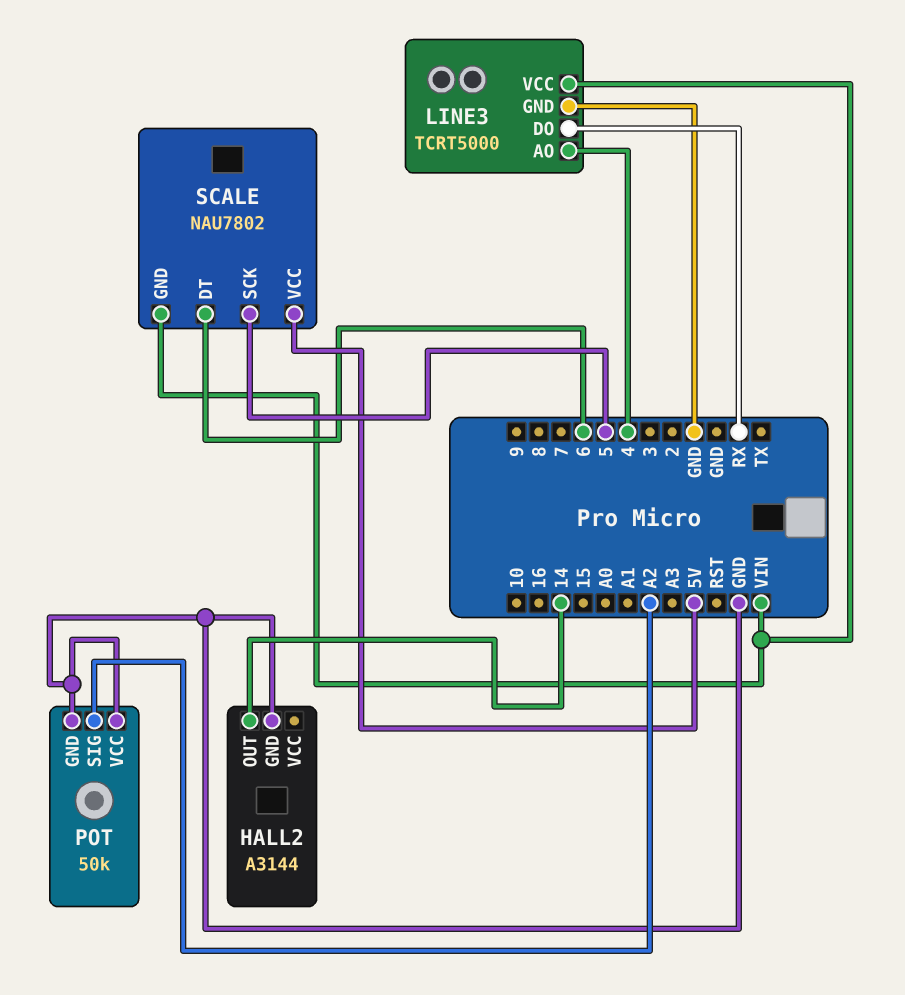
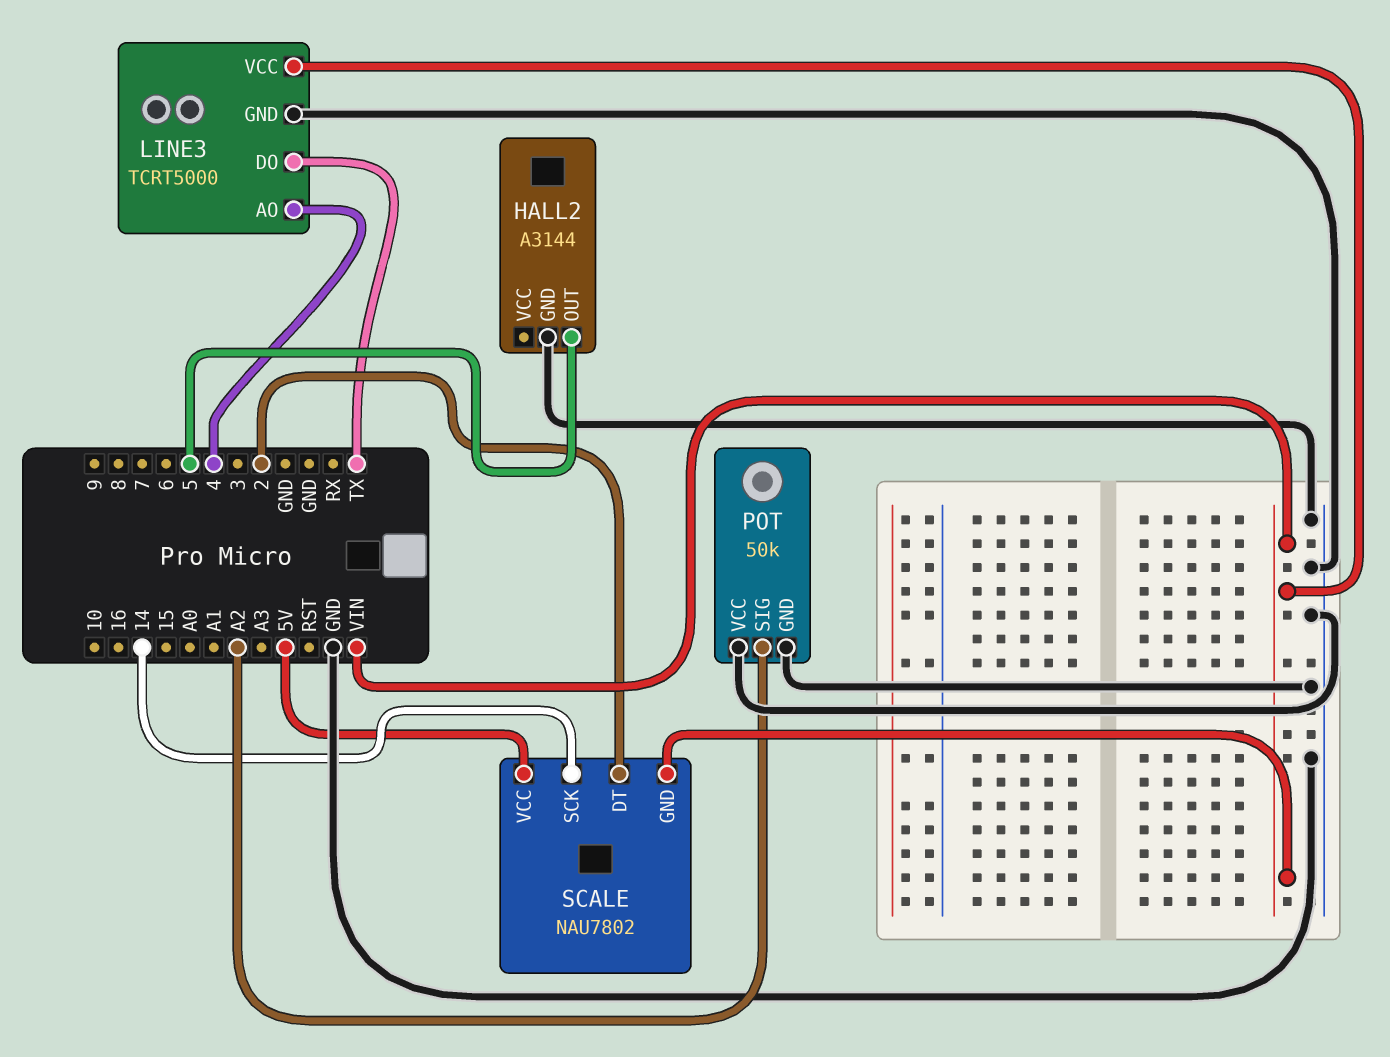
HALL2 pin OUT: 14 -> 5
LINE3 pin DO: RX -> TX
SCALE pin DT: 6 -> 2
SCALE pin SCK: 5 -> 14

